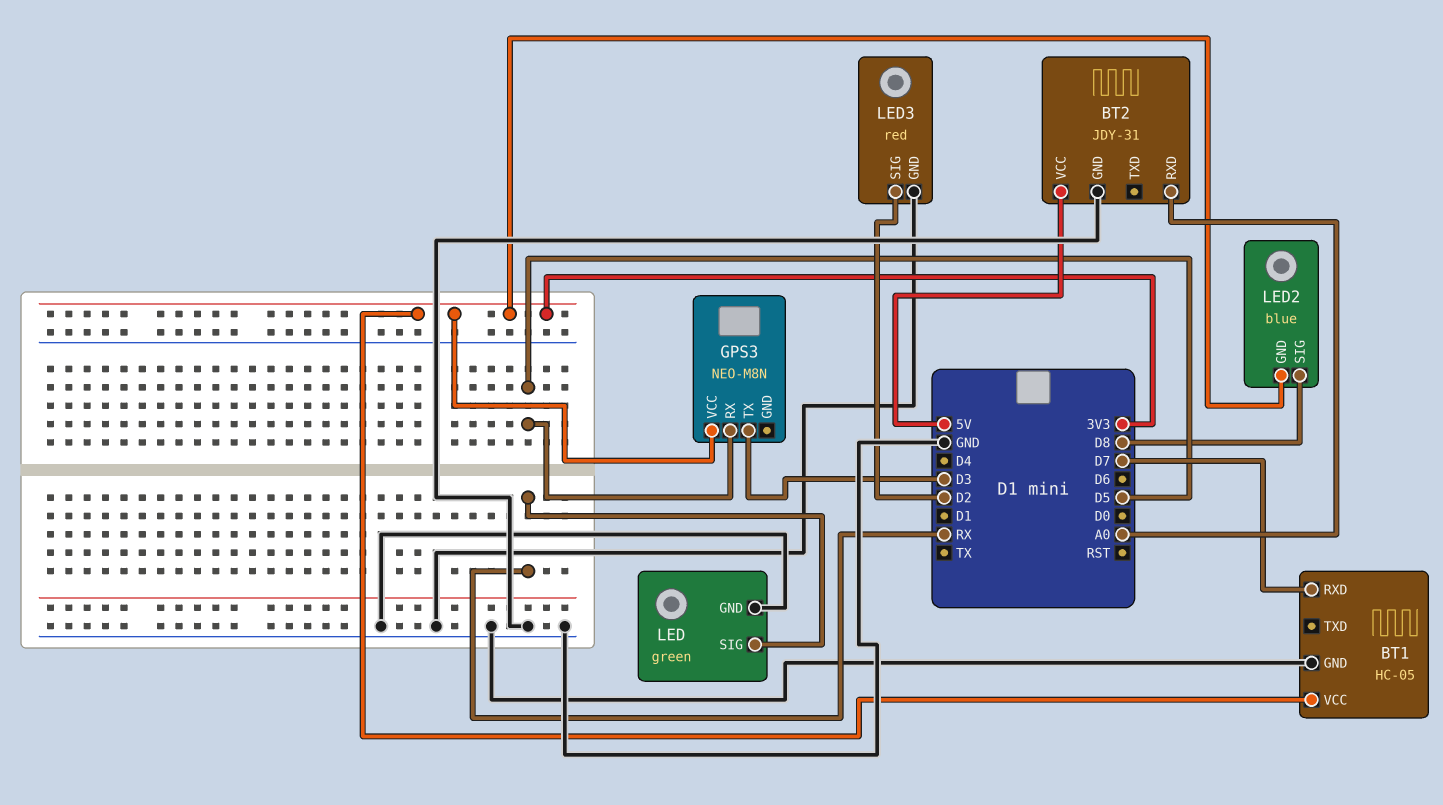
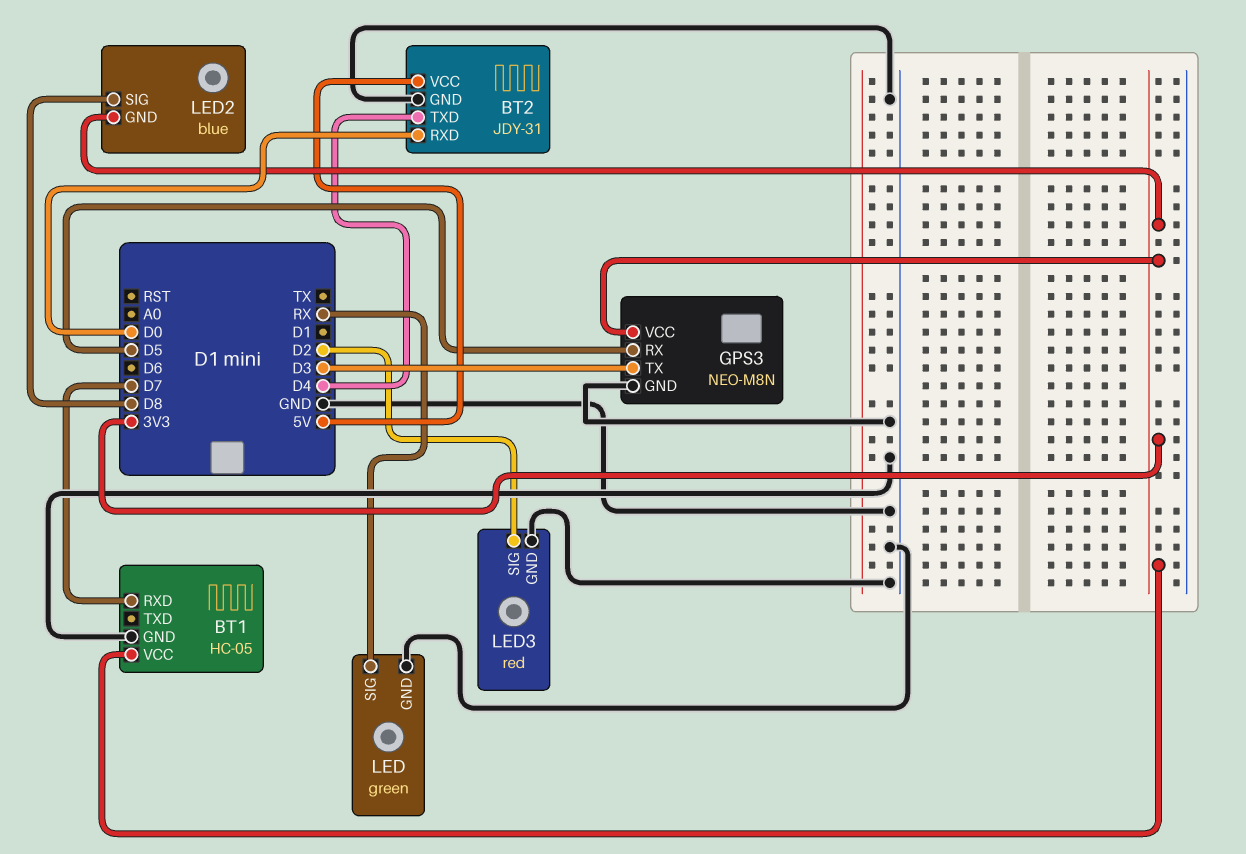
BT2 pin RXD: A0 -> D0
BT2 pin TXD: none -> D4
GPS3 pin GND: none -> GND

